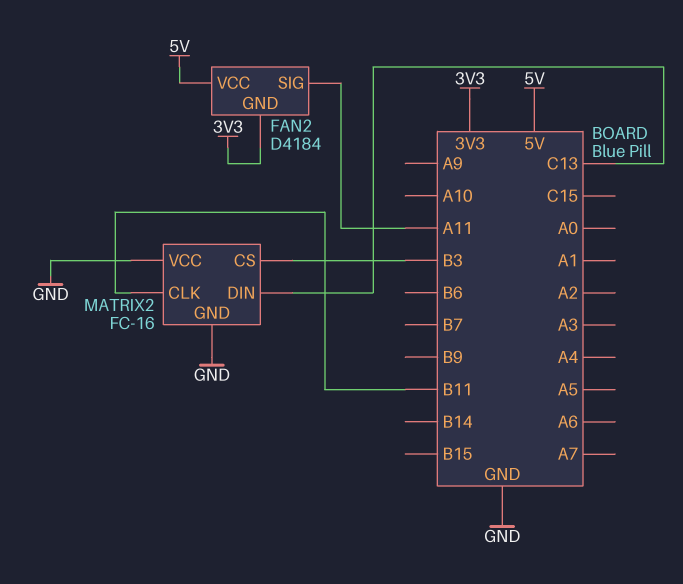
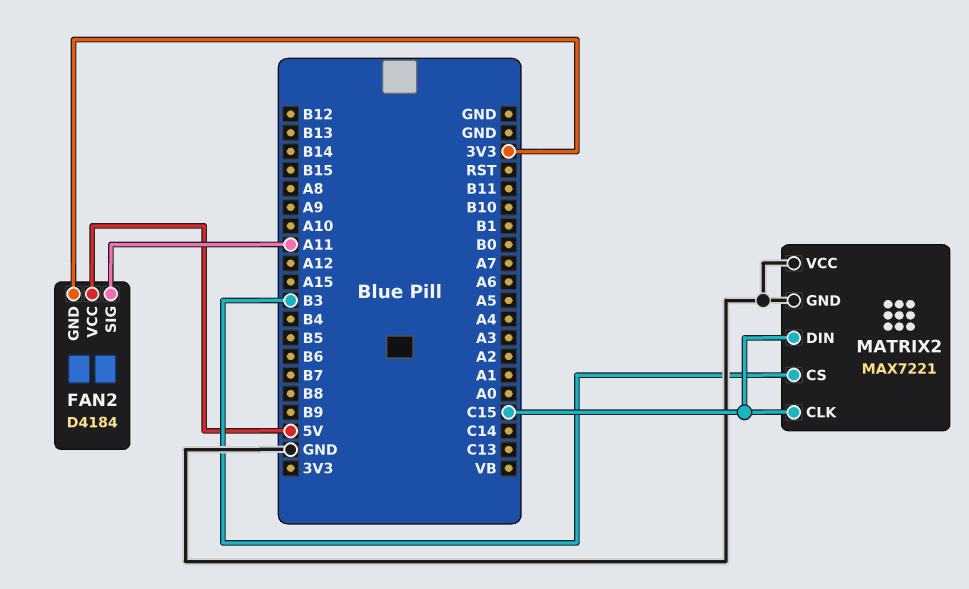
MATRIX2: FC-16 -> MAX7221
MATRIX2 pin CLK: B11 -> C15
MATRIX2 pin DIN: C13 -> C15

